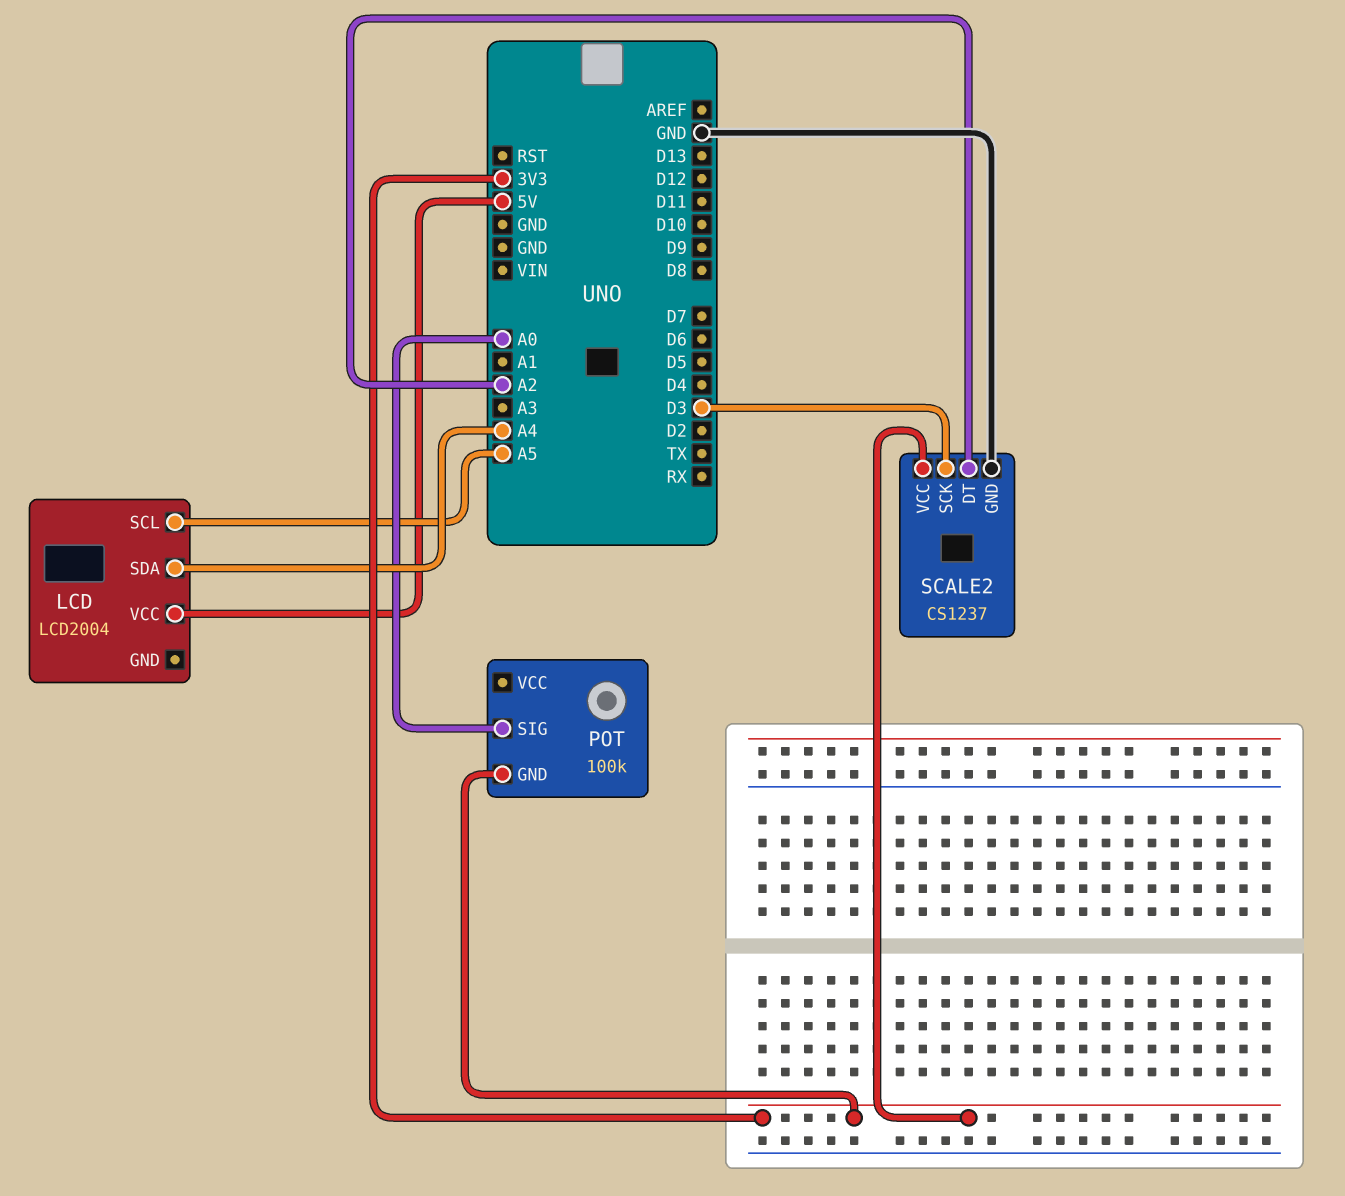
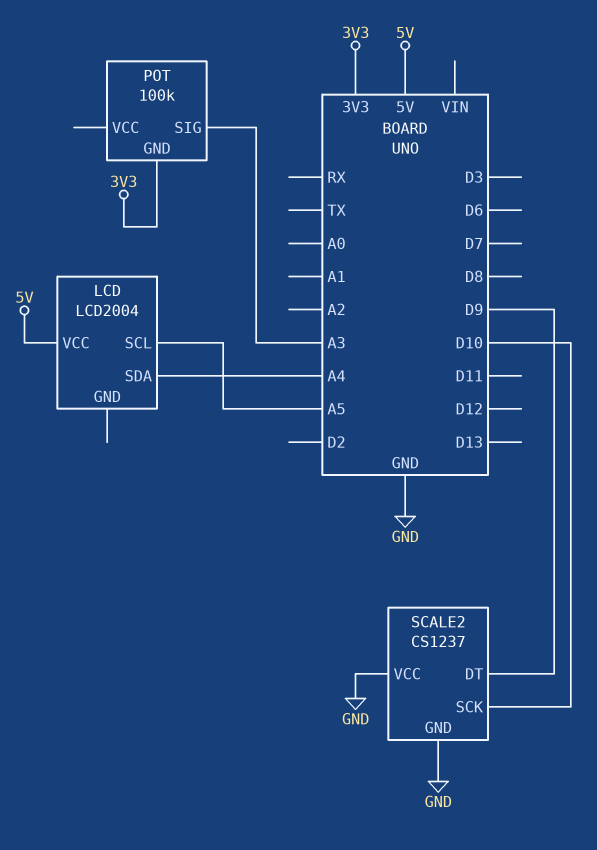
POT pin SIG: A0 -> A3
SCALE2 pin DT: A2 -> D9
SCALE2 pin SCK: D3 -> D10
SCALE2 pin VCC: 3V3 -> GND

